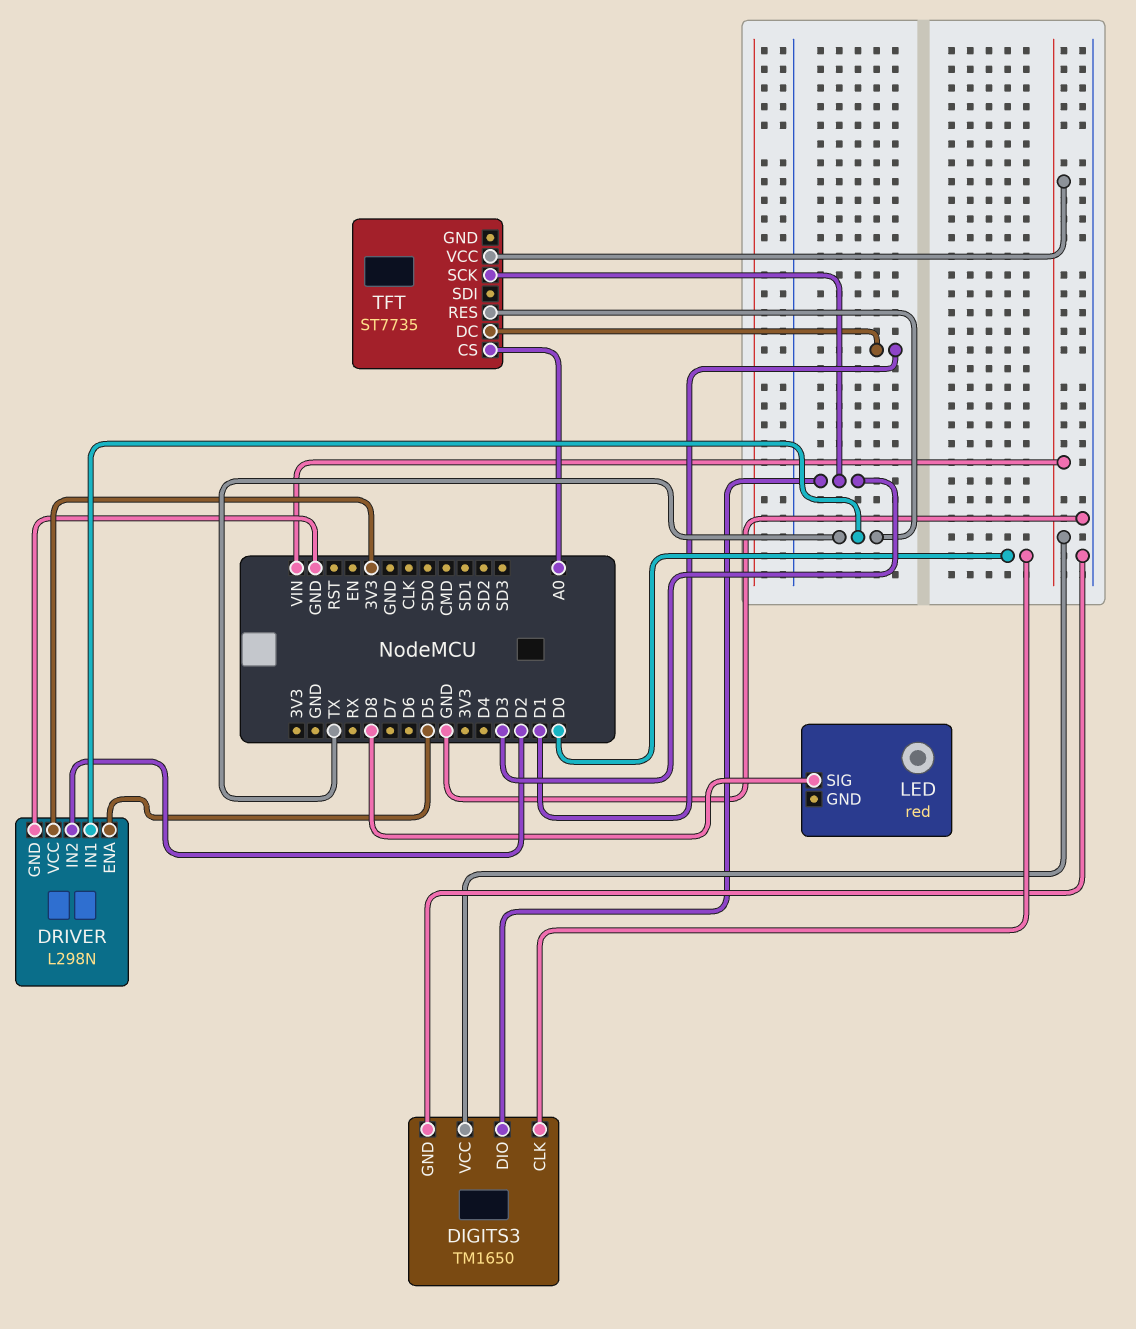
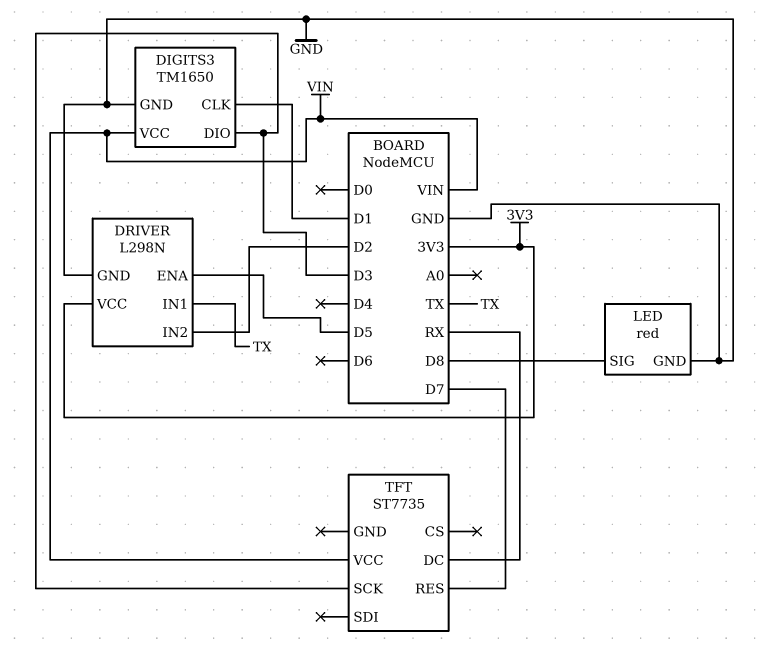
DIGITS3 pin CLK: D0 -> D1
LED pin GND: none -> GND
TFT pin CS: A0 -> none
TFT pin DC: D1 -> RX
TFT pin RES: TX -> D7

